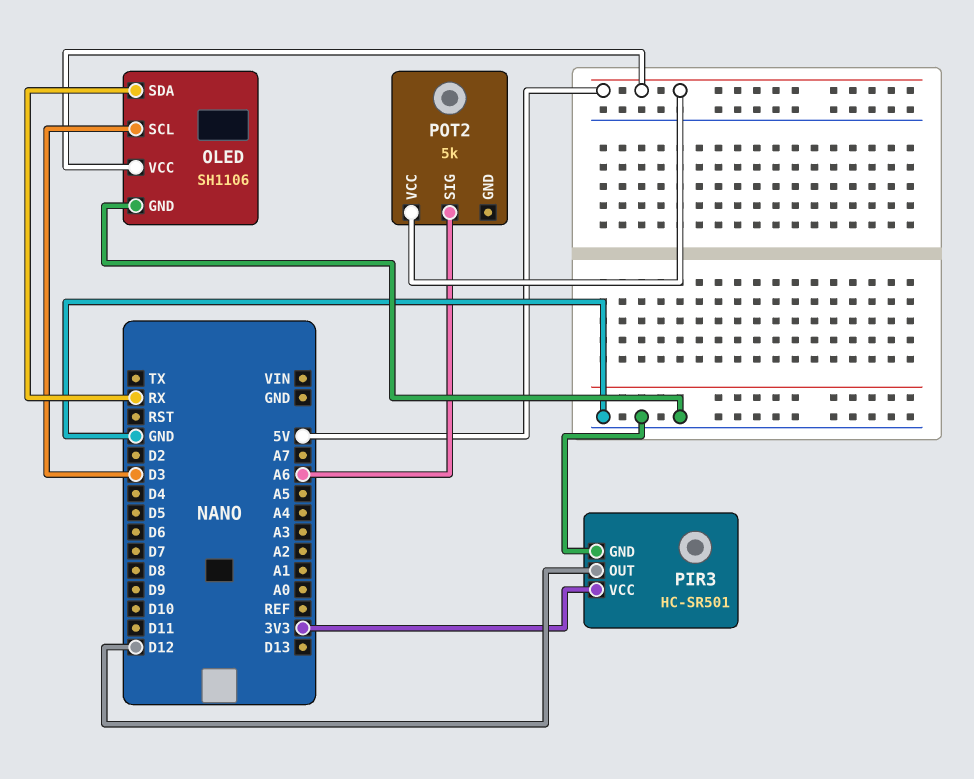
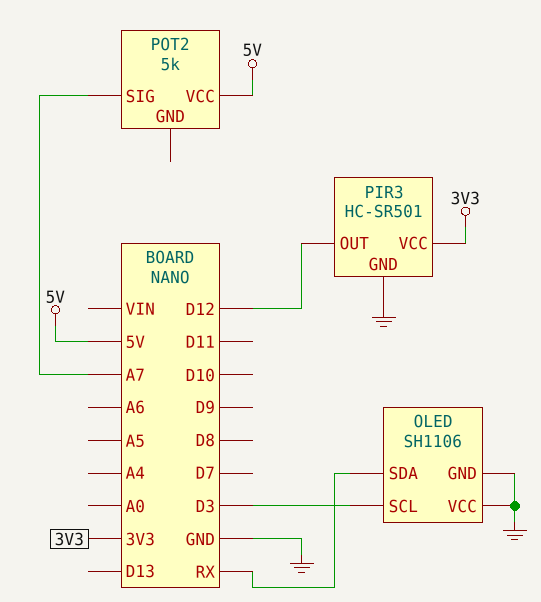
OLED pin VCC: 5V -> GND
POT2 pin SIG: A6 -> A7

